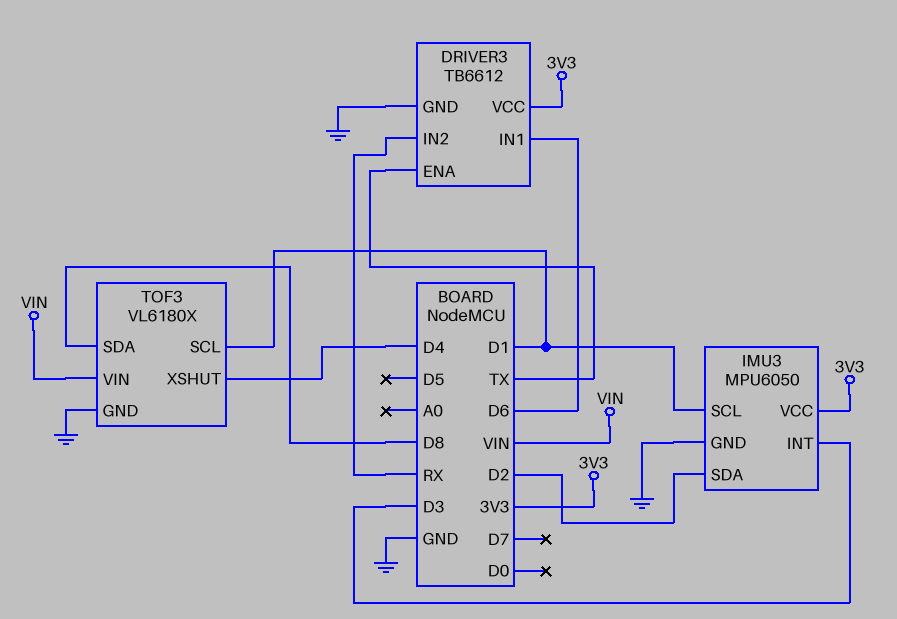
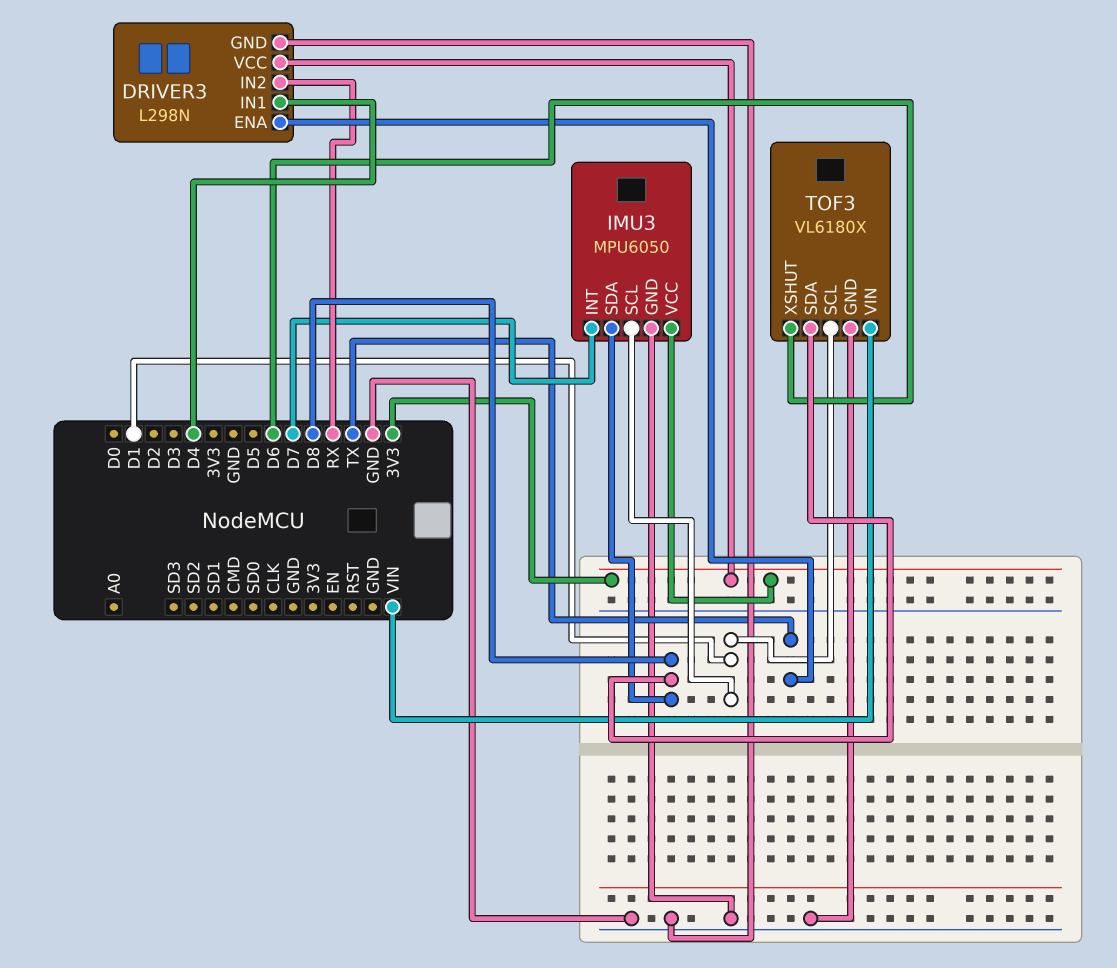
DRIVER3: TB6612 -> L298N
DRIVER3 pin IN1: D6 -> D4
IMU3 pin INT: D3 -> D7
IMU3 pin SDA: D2 -> D8
TOF3 pin XSHUT: D4 -> D6

